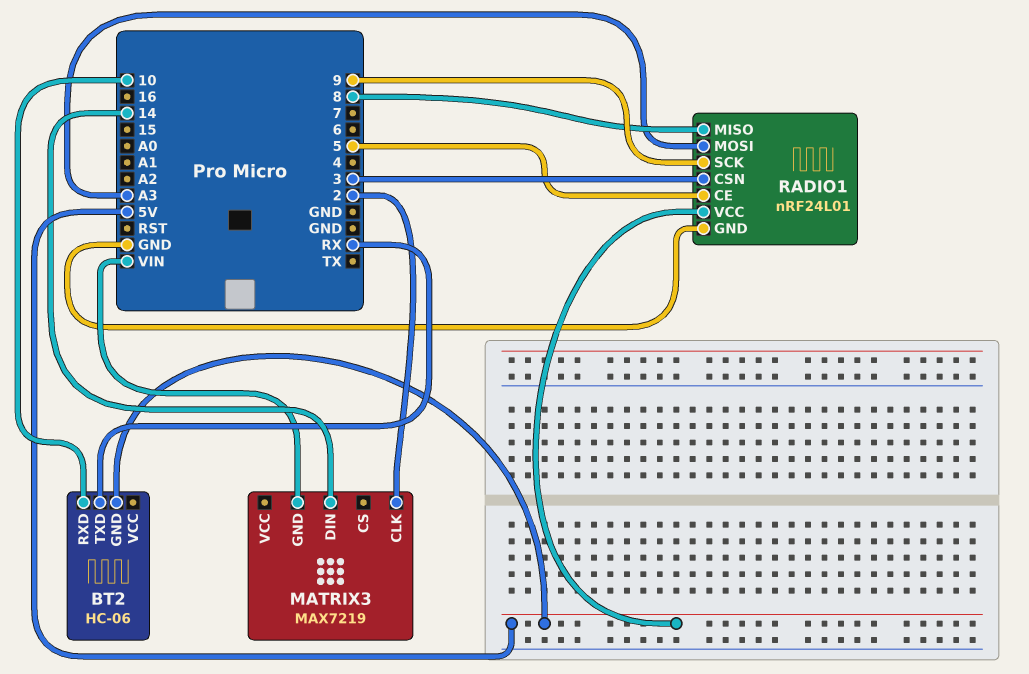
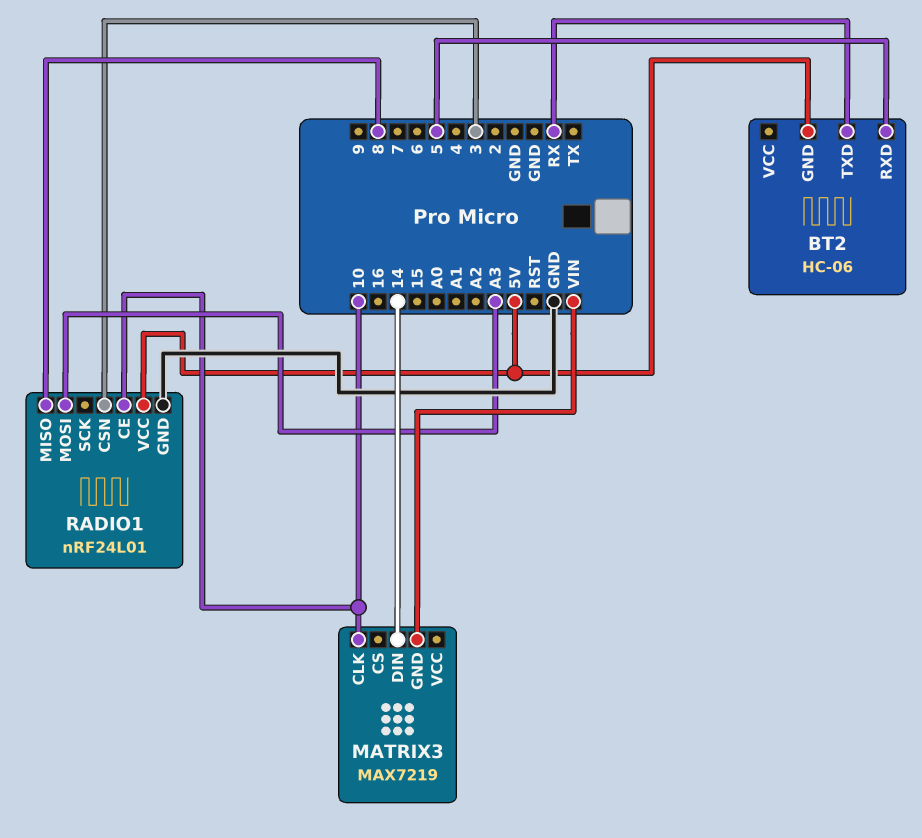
BT2 pin RXD: 10 -> 5
MATRIX3 pin CLK: 2 -> 10
RADIO1 pin CE: 5 -> 10
RADIO1 pin SCK: 9 -> none

